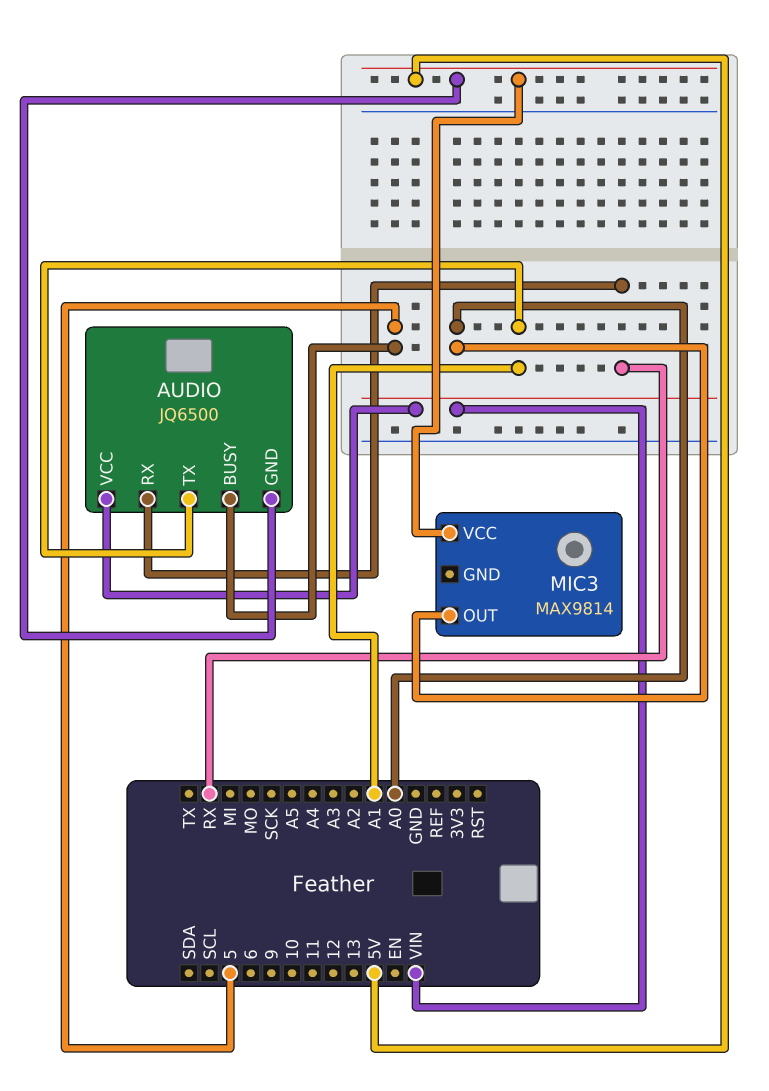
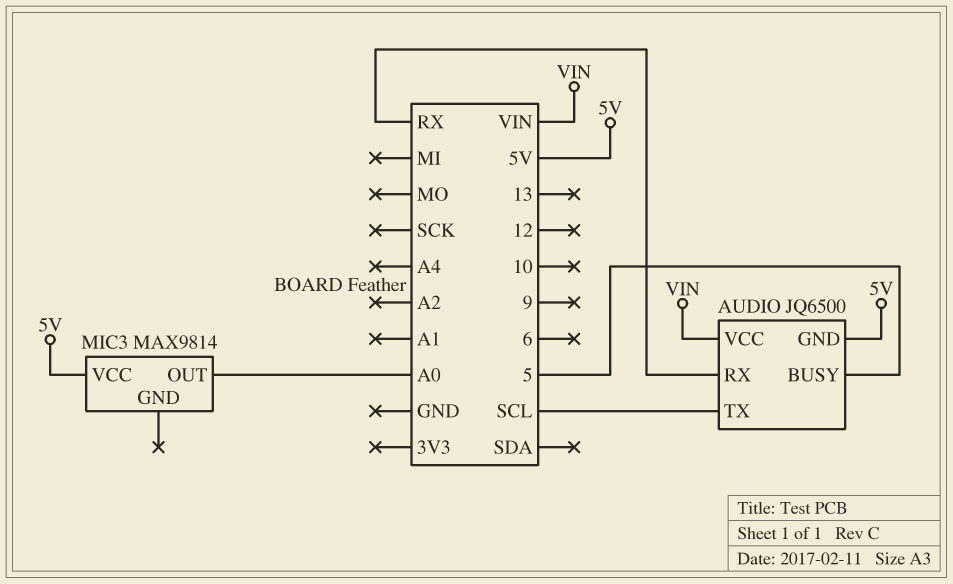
AUDIO pin TX: A1 -> SCL

